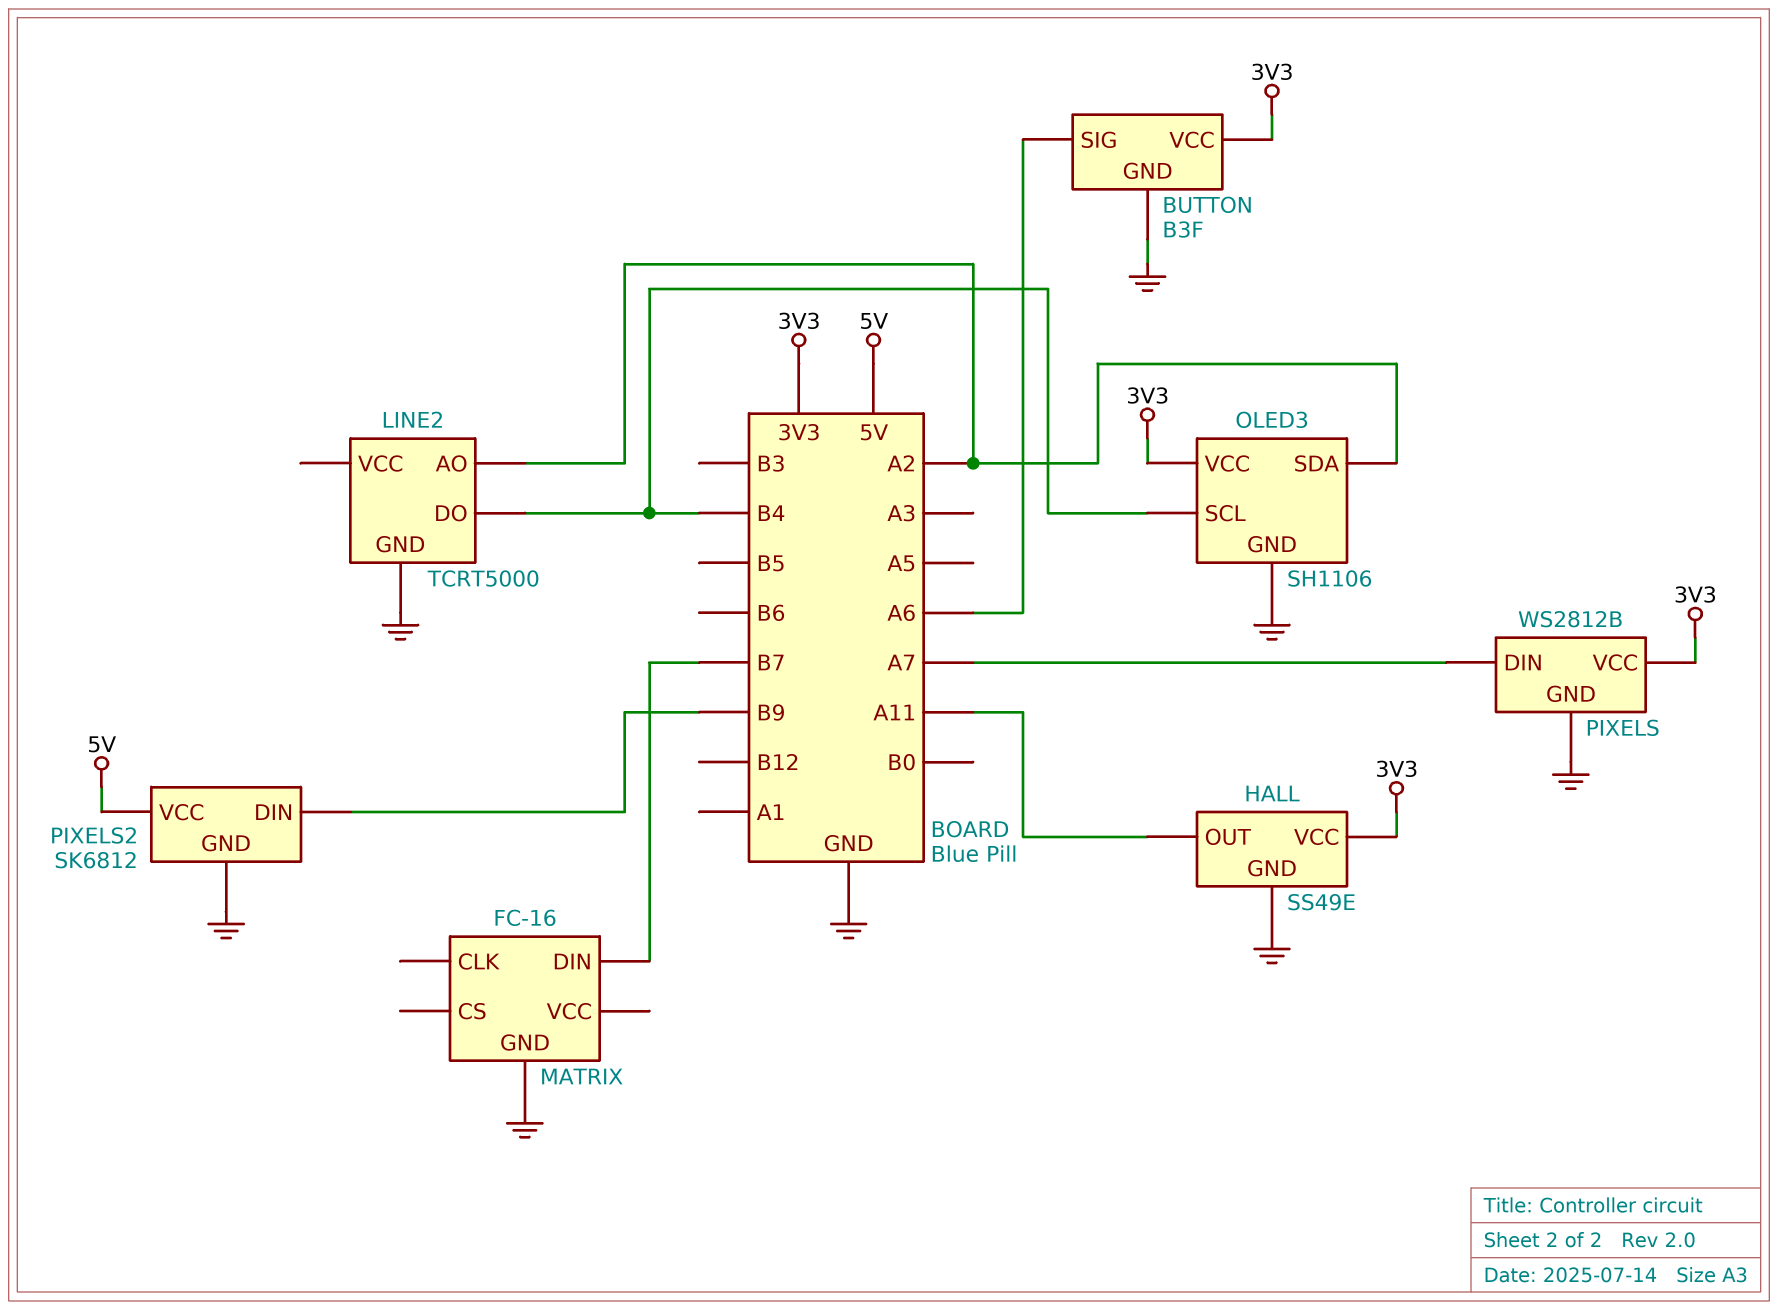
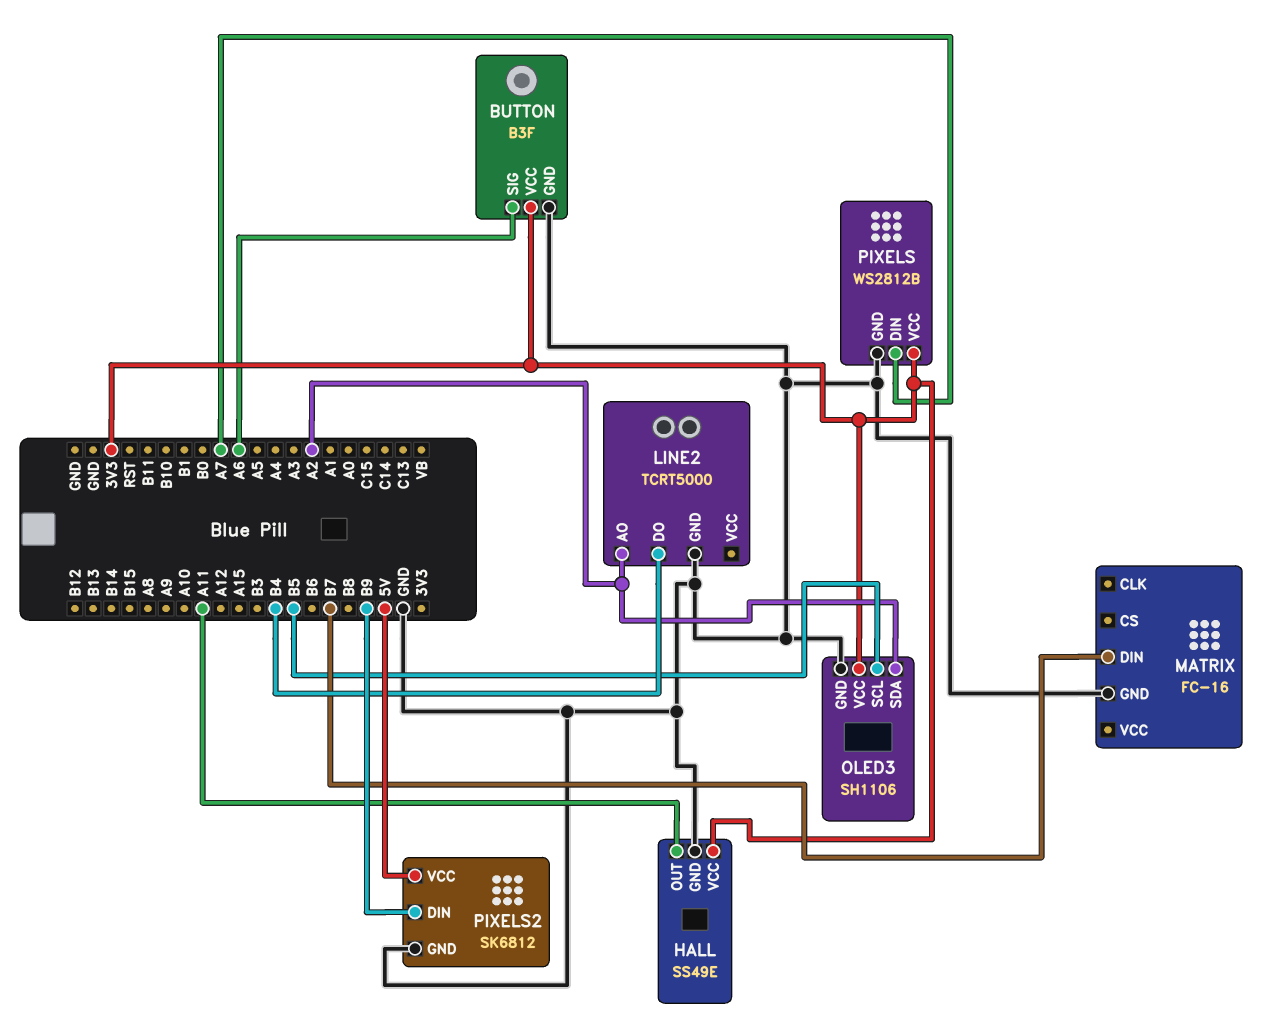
OLED3 pin SCL: B4 -> B5

